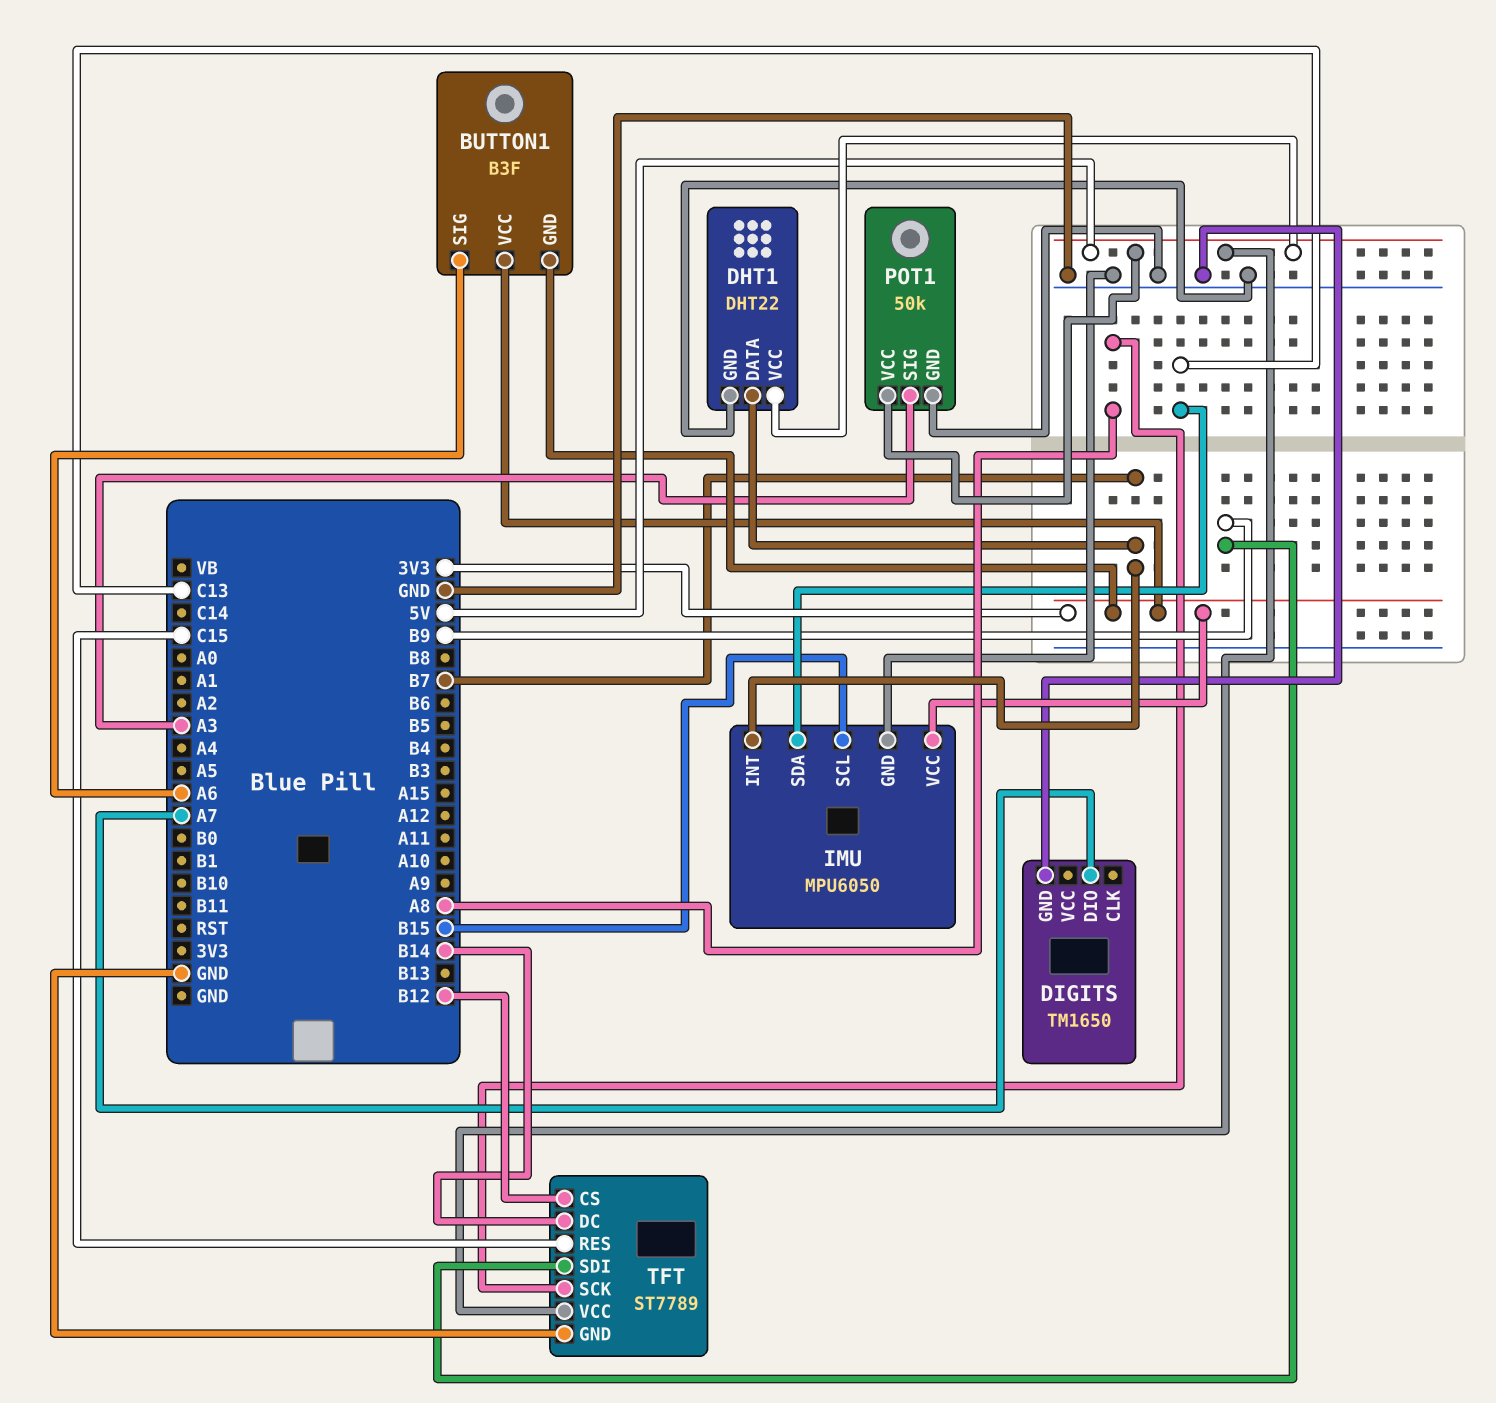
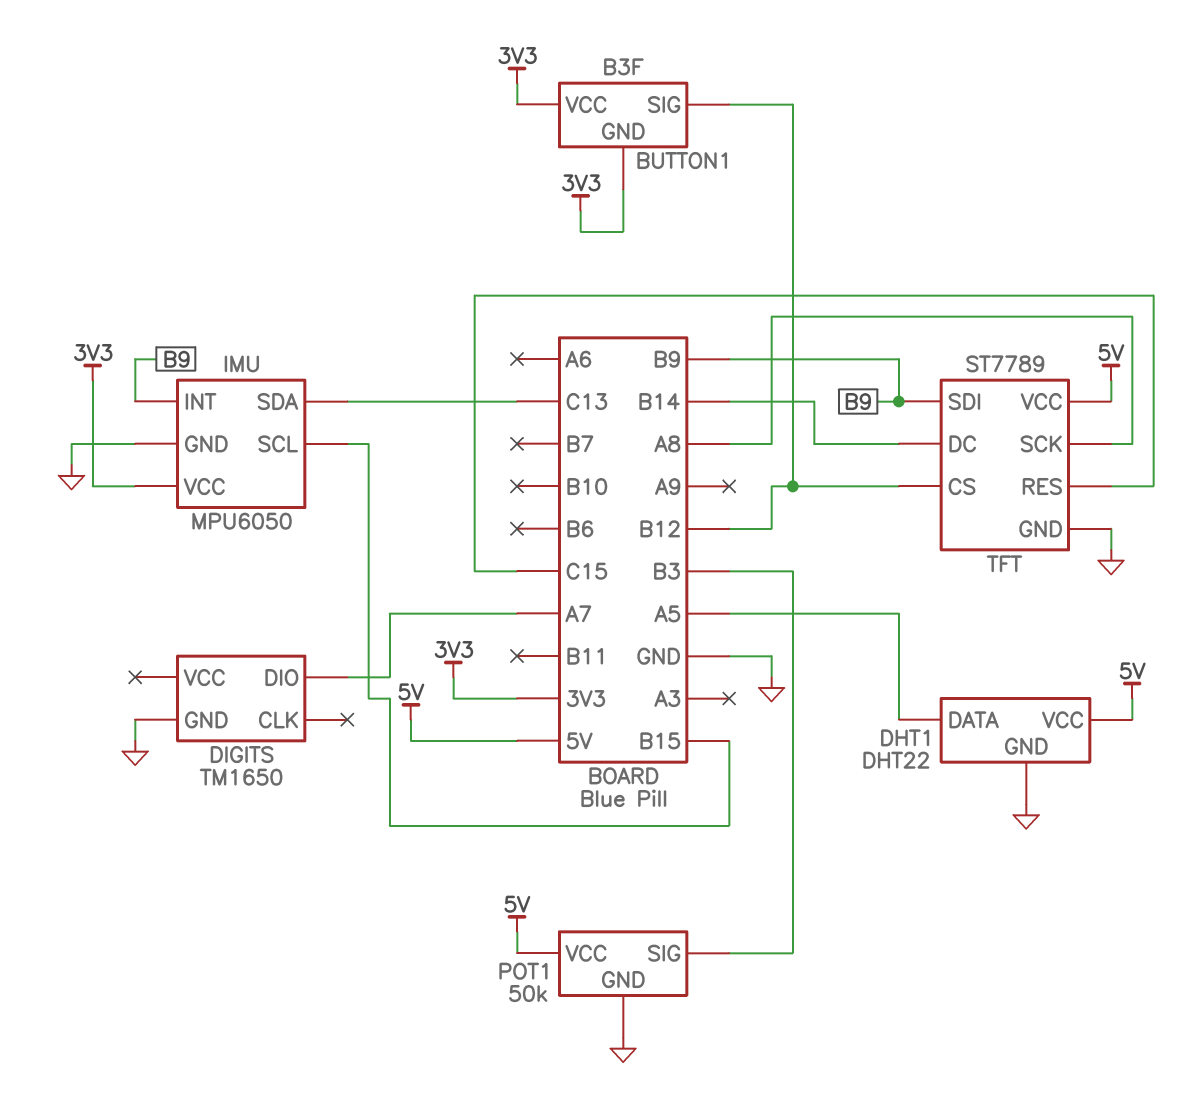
BUTTON1 pin SIG: A6 -> B12
DHT1 pin DATA: B7 -> A5
IMU pin INT: B7 -> B9
POT1 pin SIG: A3 -> B3

